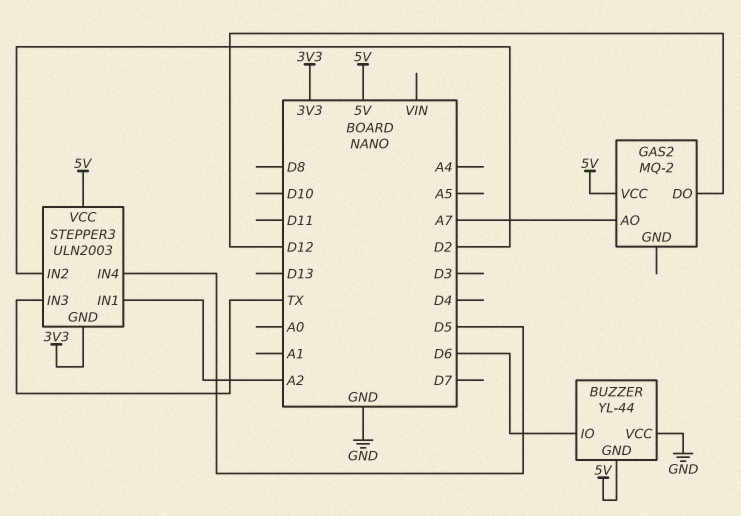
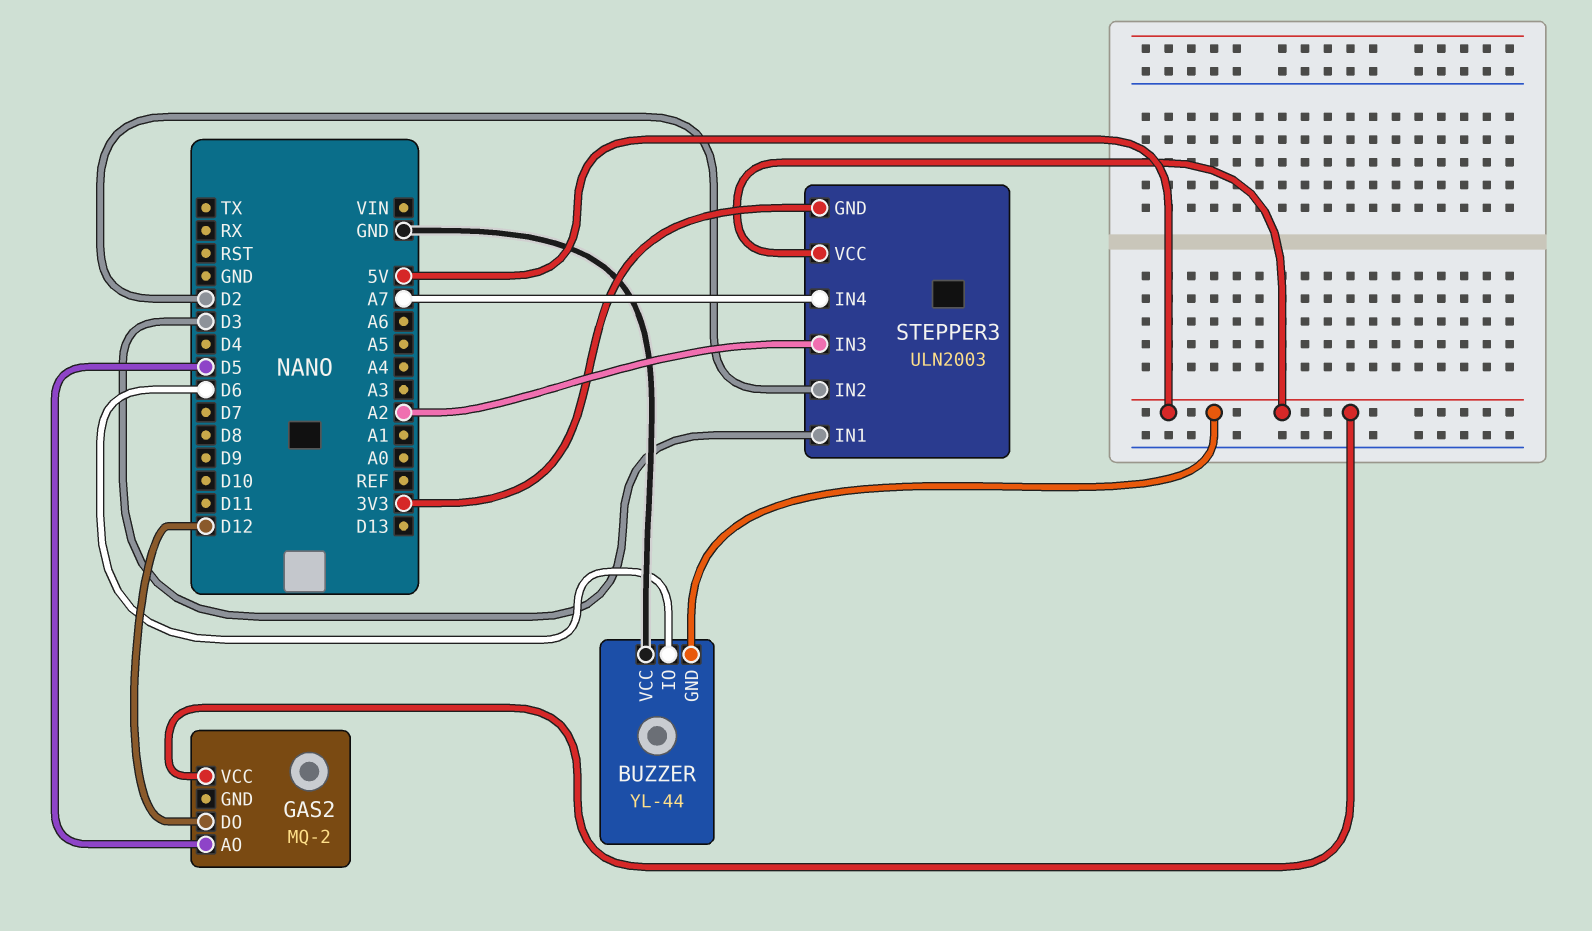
GAS2 pin AO: A7 -> D5
STEPPER3 pin IN1: A2 -> D3
STEPPER3 pin IN3: TX -> A2
STEPPER3 pin IN4: D5 -> A7

